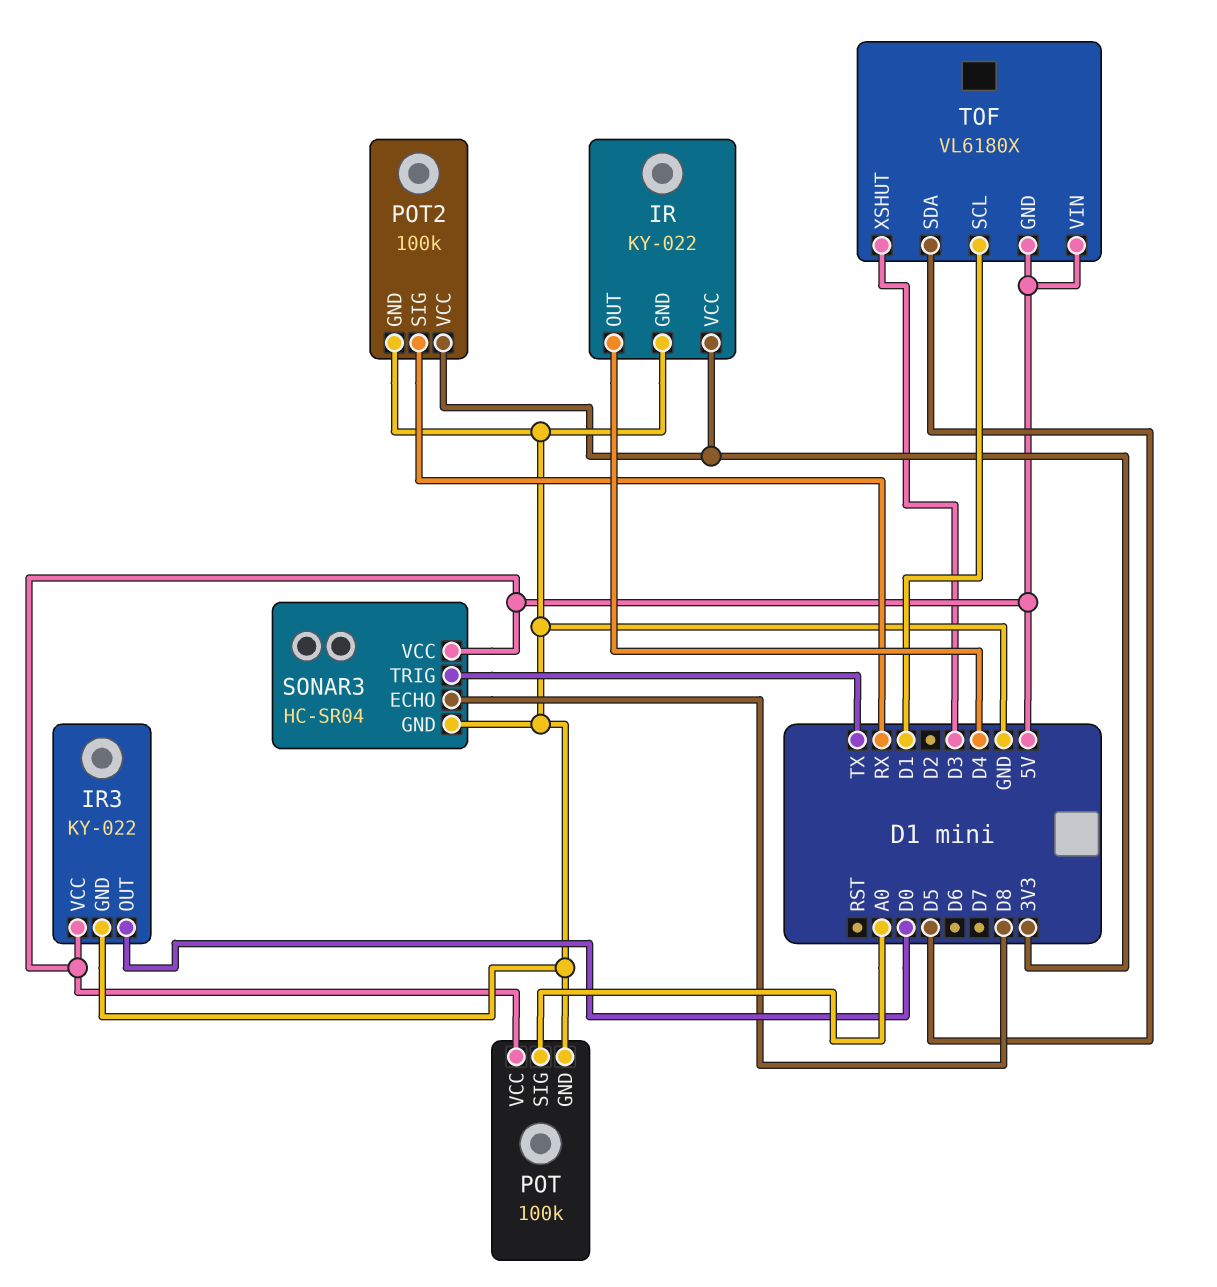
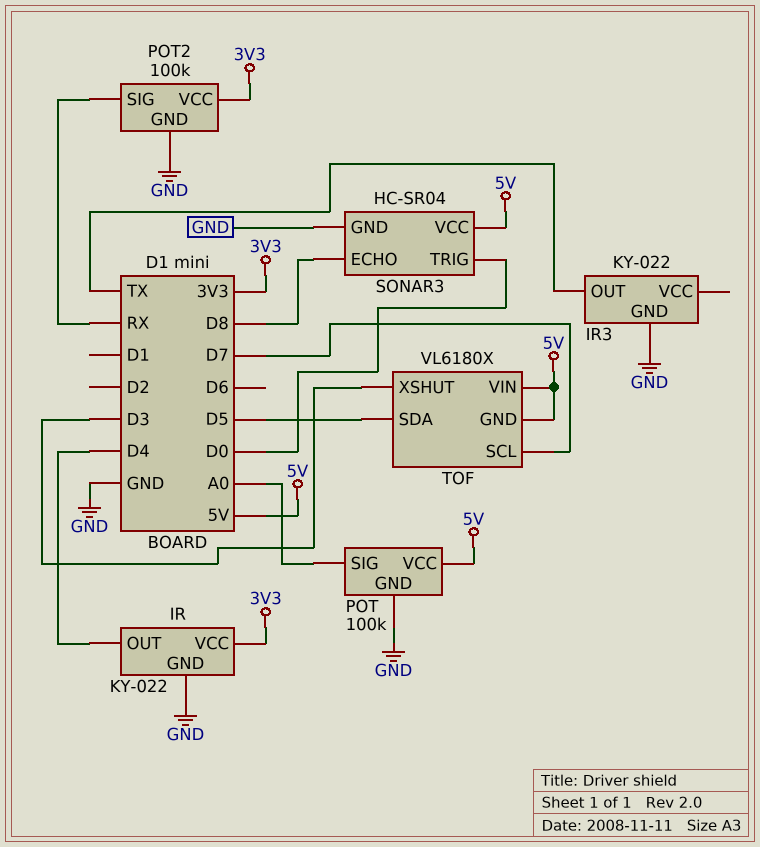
IR3 pin OUT: D0 -> TX
IR3 pin VCC: 5V -> none
SONAR3 pin TRIG: TX -> D0
TOF pin SCL: D1 -> D7

